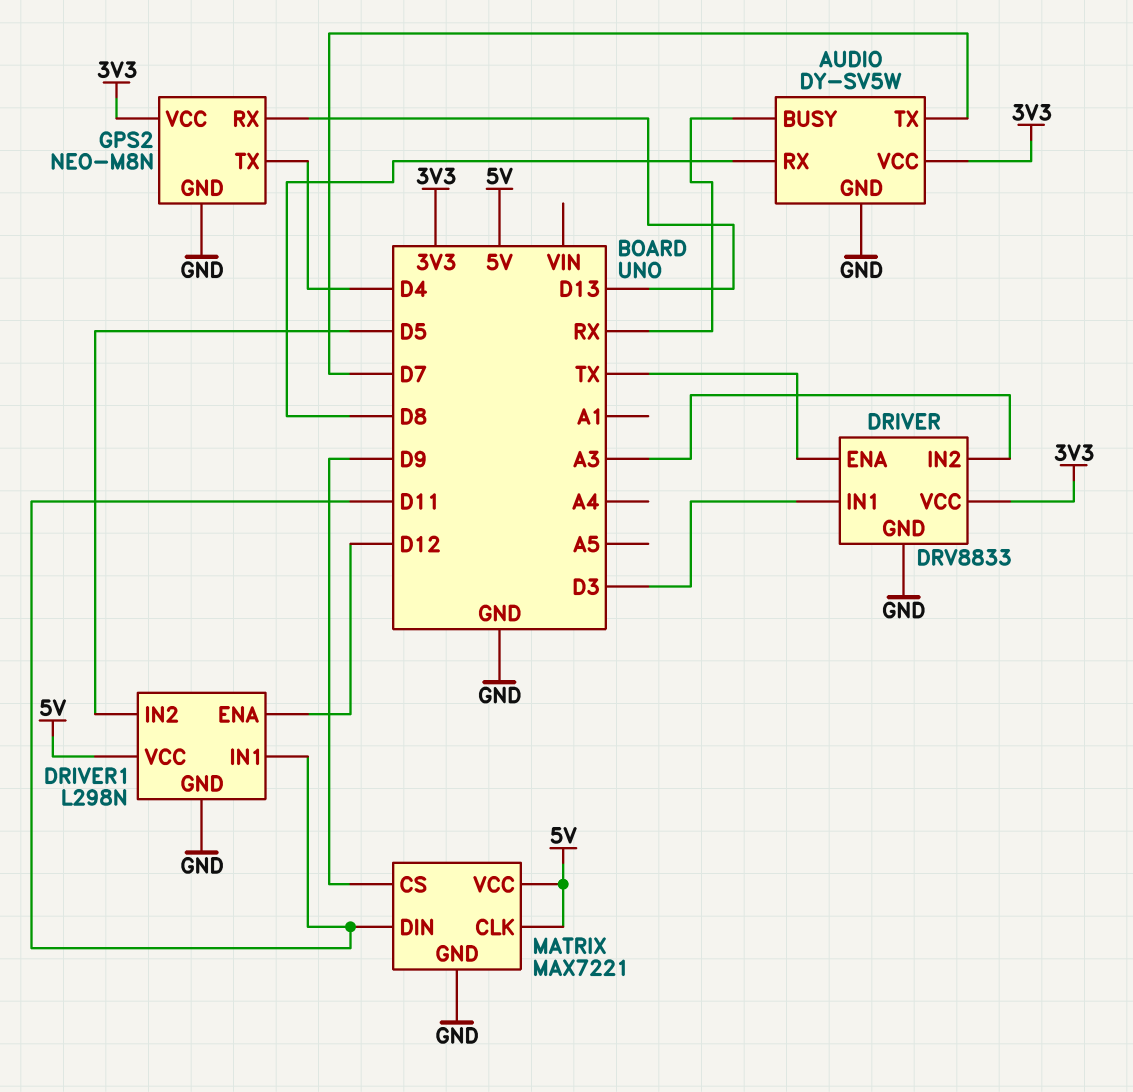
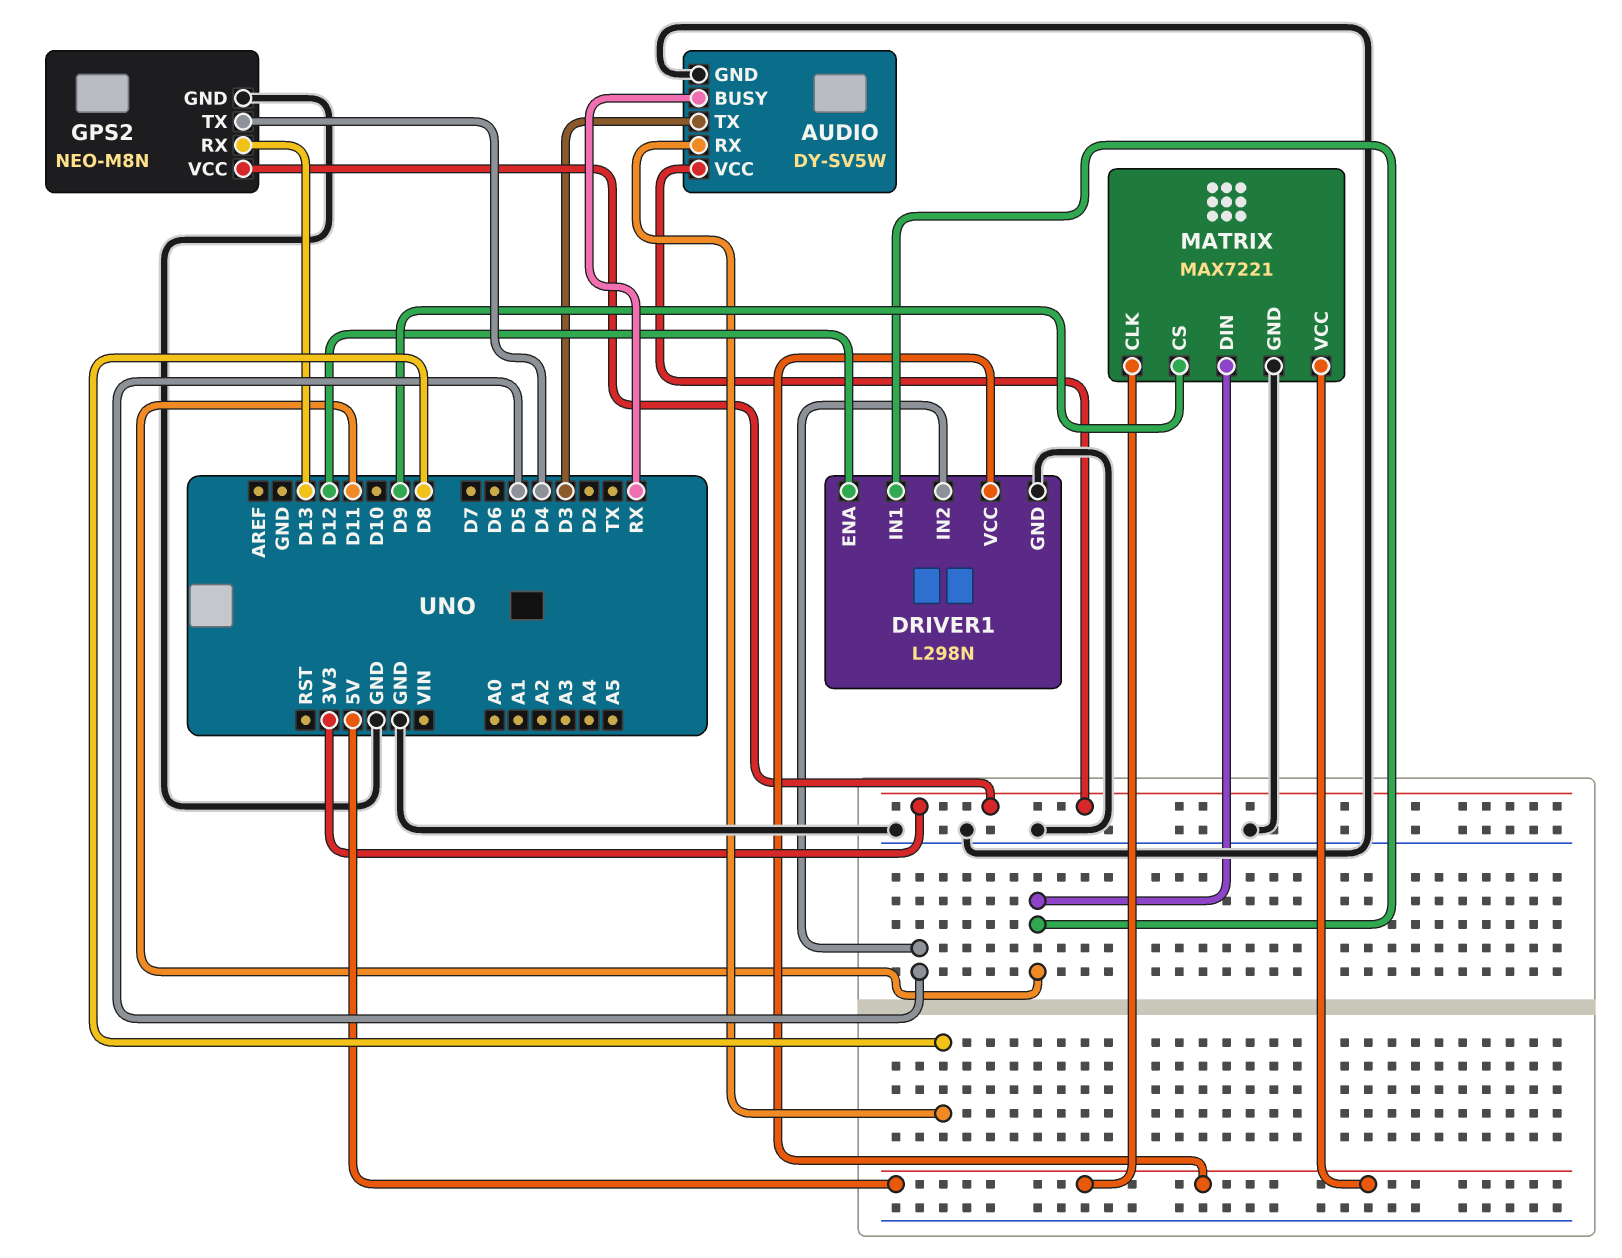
AUDIO pin TX: D7 -> D3
DRIVER: DRV8833 -> none
DRIVER pin ENA: TX -> none
DRIVER pin GND: GND -> none
DRIVER pin IN1: D3 -> none
DRIVER pin IN2: A3 -> none
DRIVER pin VCC: 3V3 -> none

